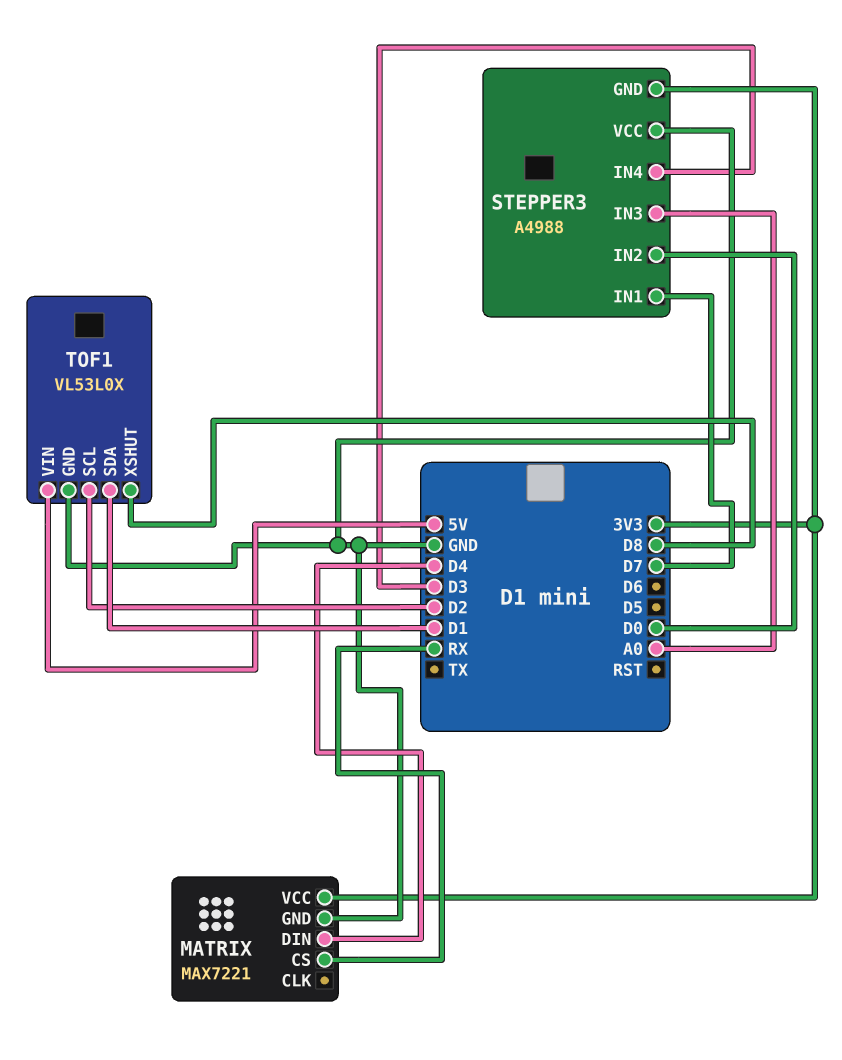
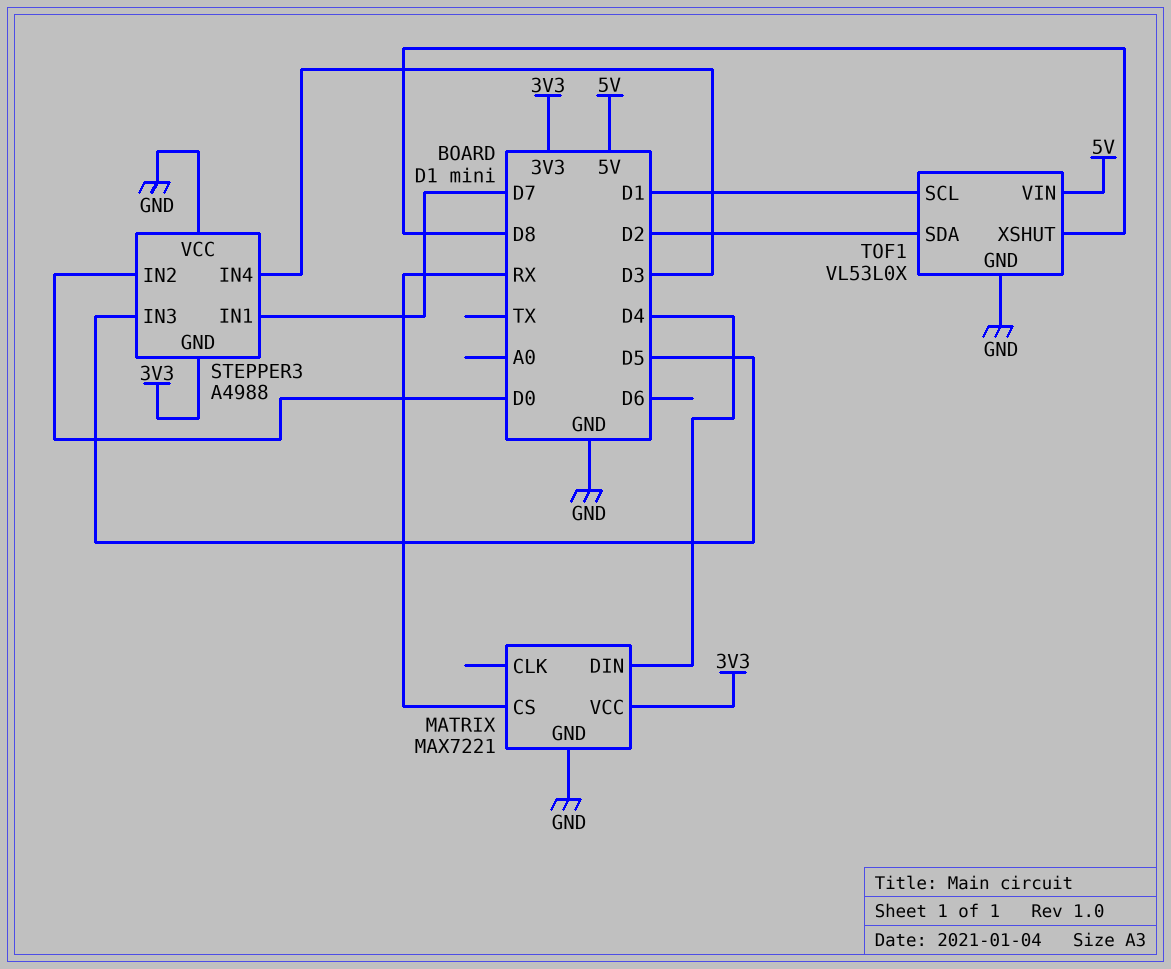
STEPPER3 pin IN3: A0 -> D5
TOF1 pin SCL: D2 -> D1
TOF1 pin SDA: D1 -> D2

